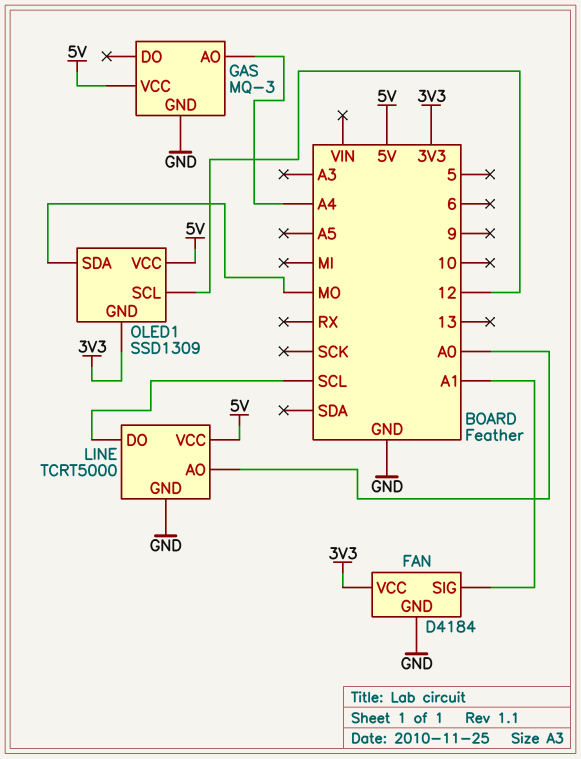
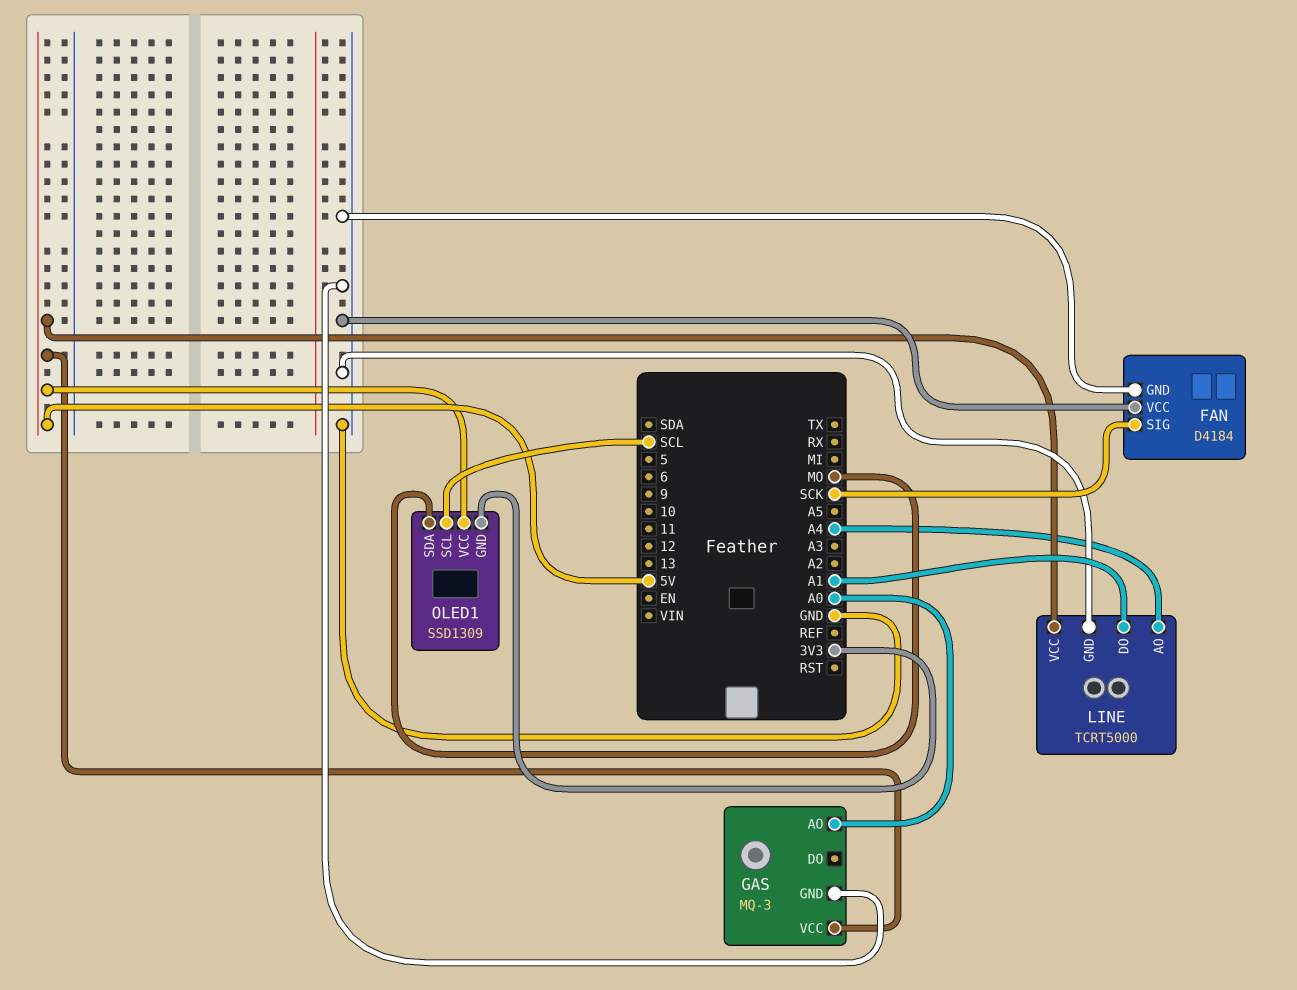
FAN pin SIG: A1 -> SCK
FAN pin VCC: 3V3 -> GND
GAS pin AO: A4 -> A0
LINE pin AO: A0 -> A4
LINE pin DO: SCL -> A1
OLED1 pin SCL: 12 -> SCL

